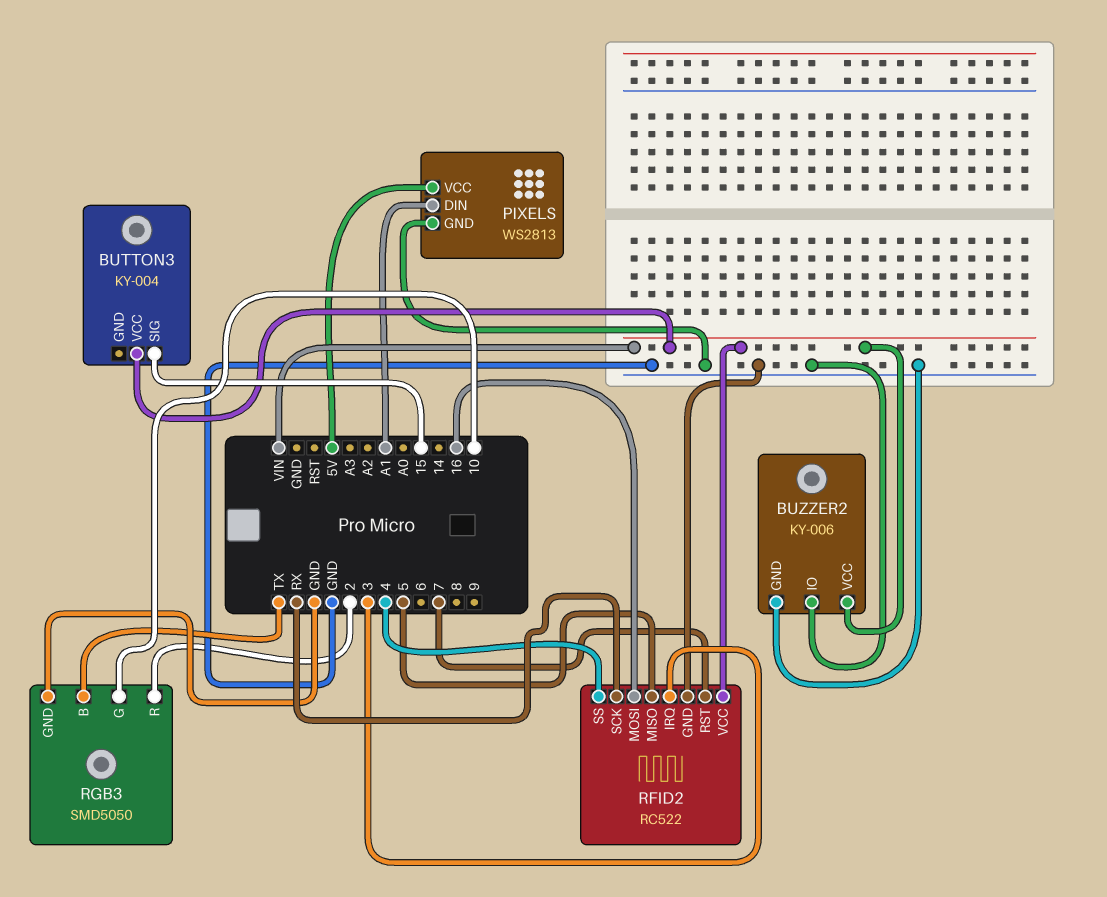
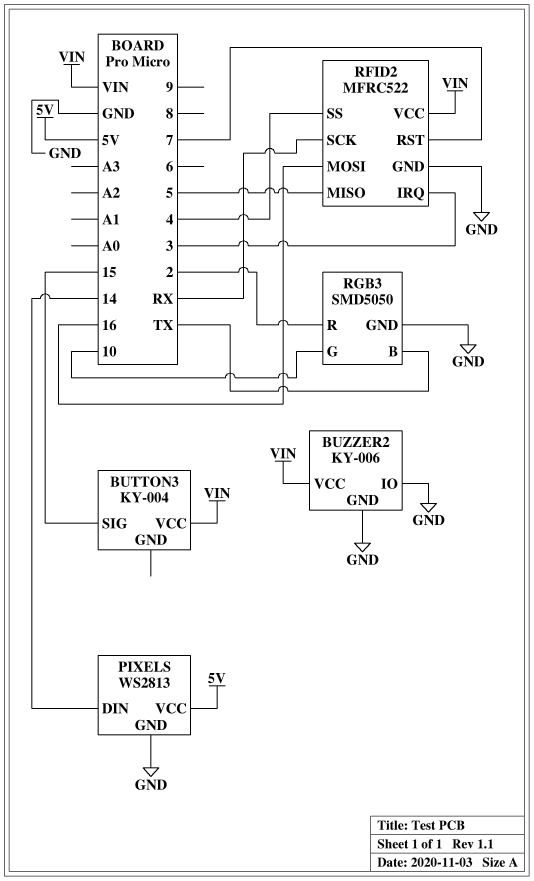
PIXELS pin DIN: A1 -> 14
RFID2: RC522 -> MFRC522

